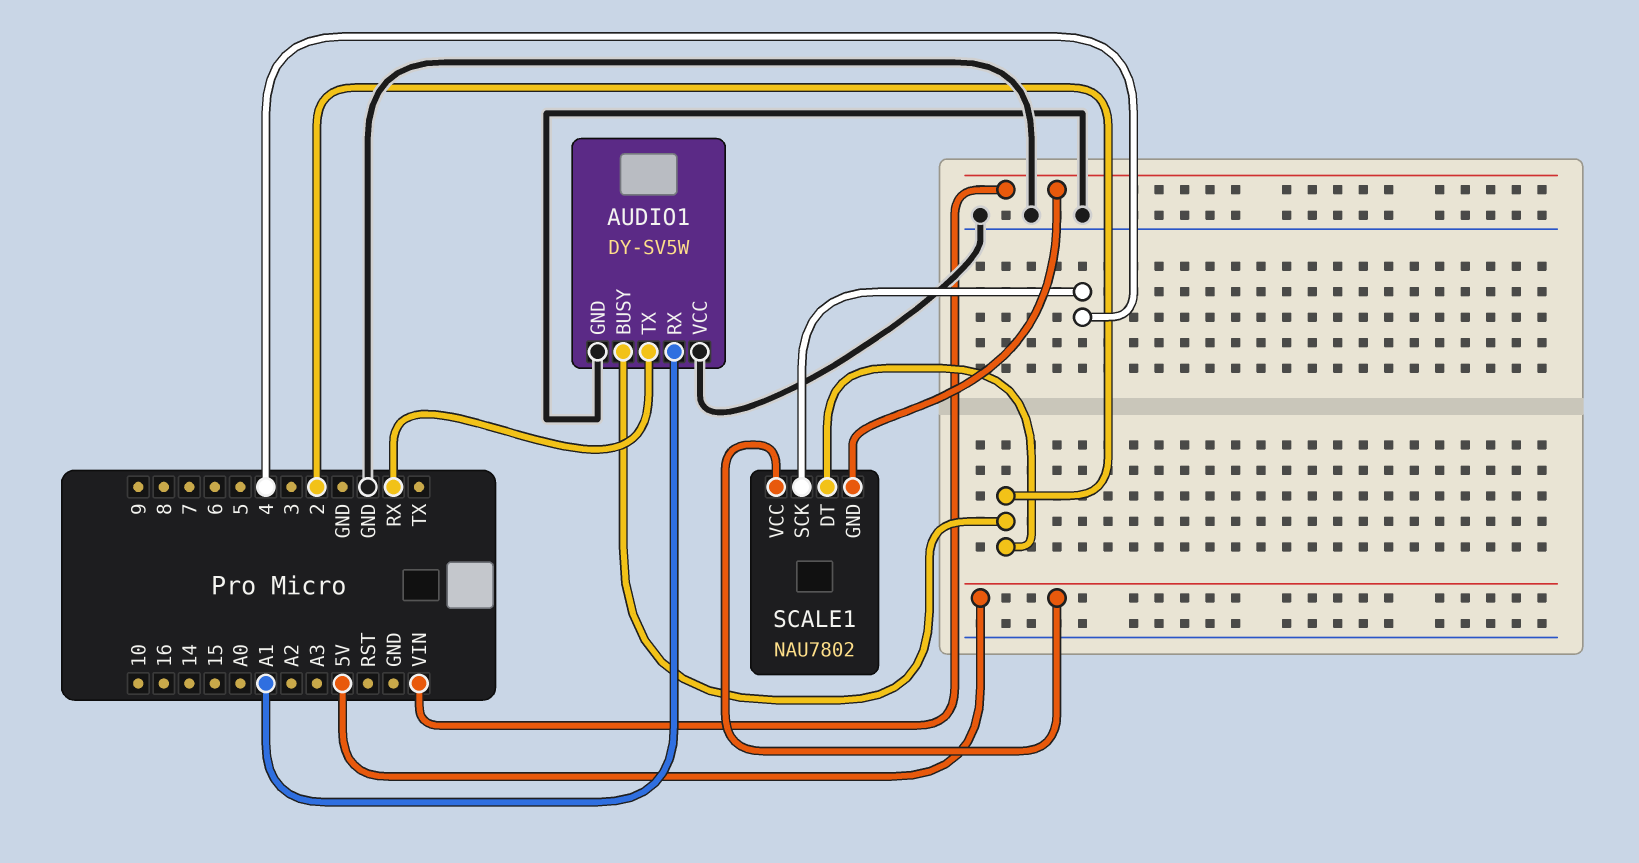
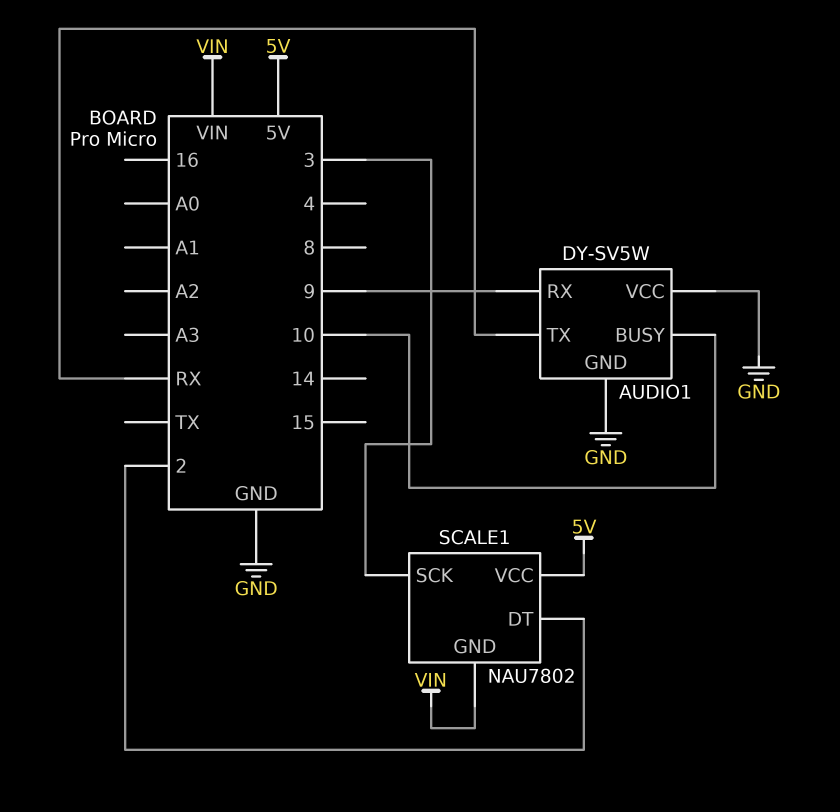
AUDIO1 pin BUSY: 2 -> 10
AUDIO1 pin RX: A1 -> 9
SCALE1 pin SCK: 4 -> 3

